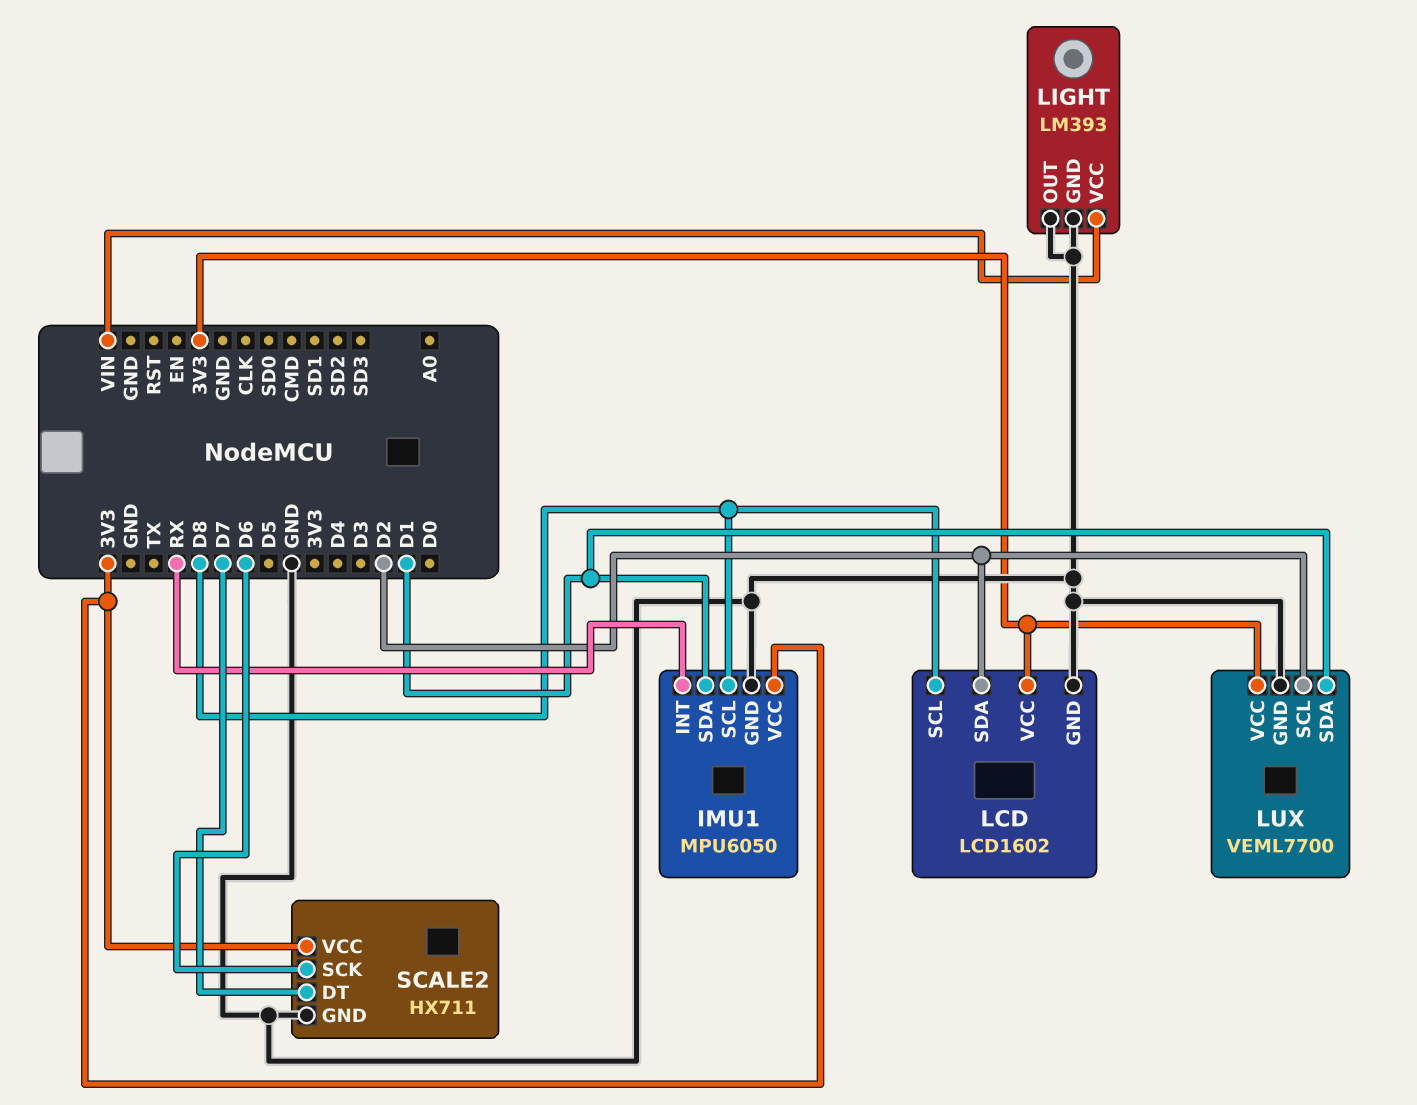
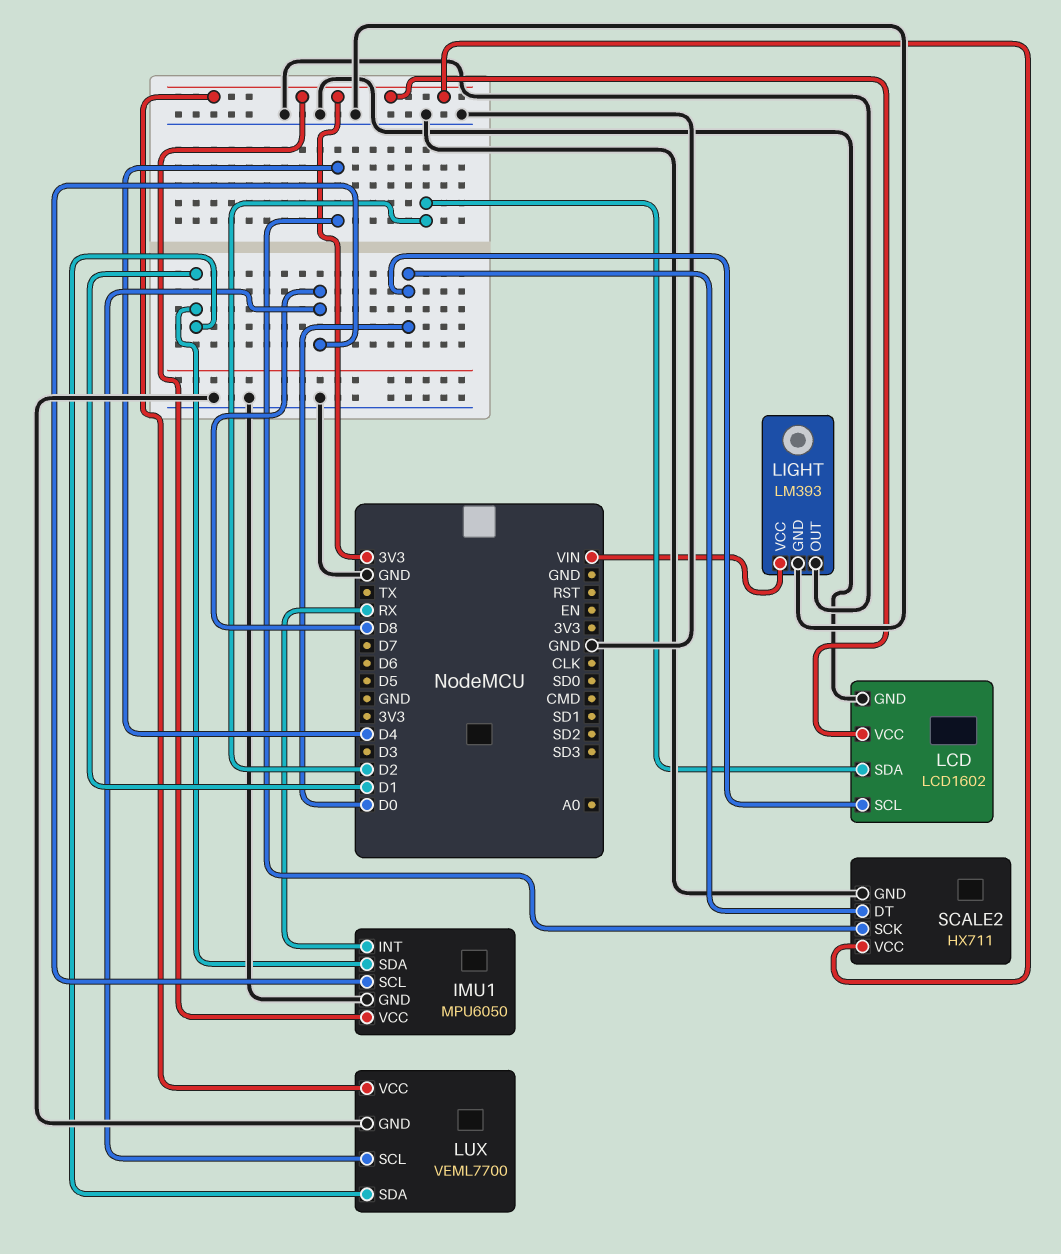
LCD pin SCL: D8 -> D0
LUX pin SCL: D2 -> D8
SCALE2 pin DT: D7 -> D0
SCALE2 pin SCK: D6 -> D4

